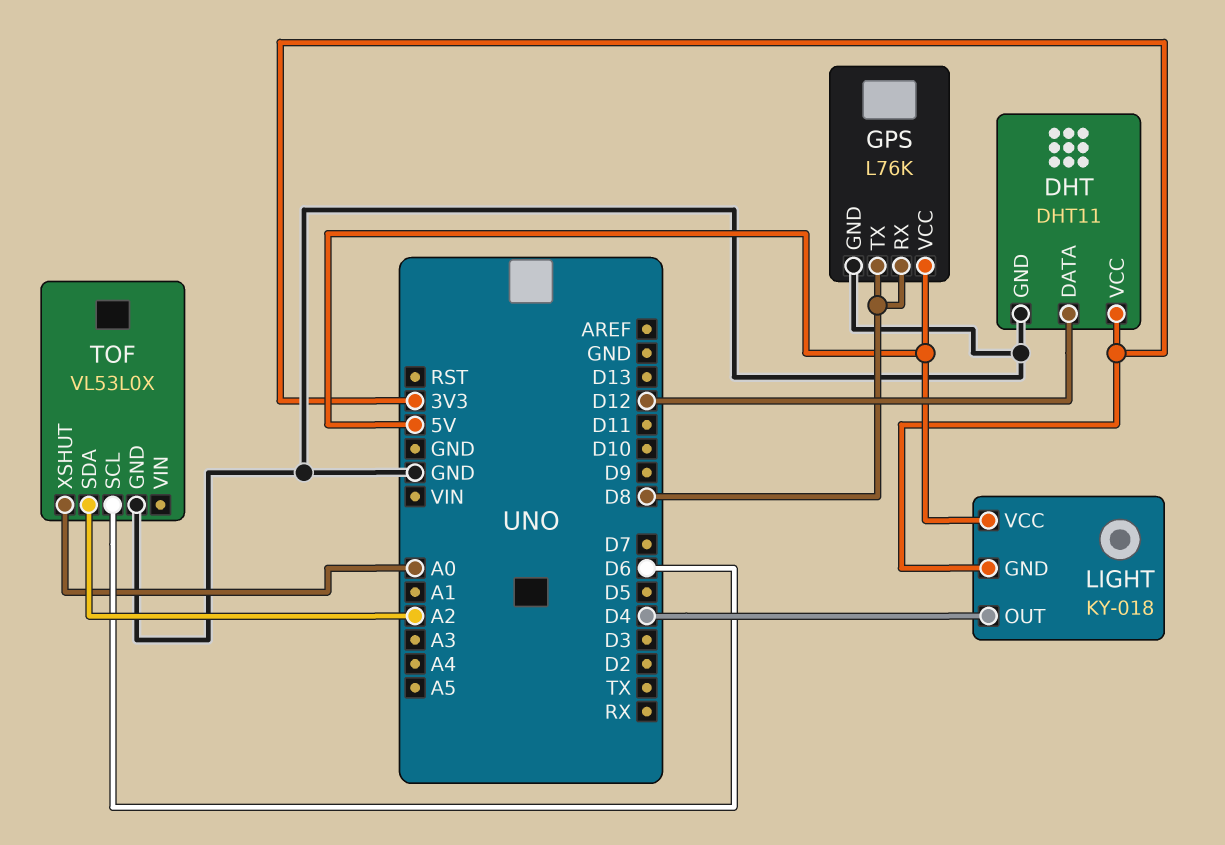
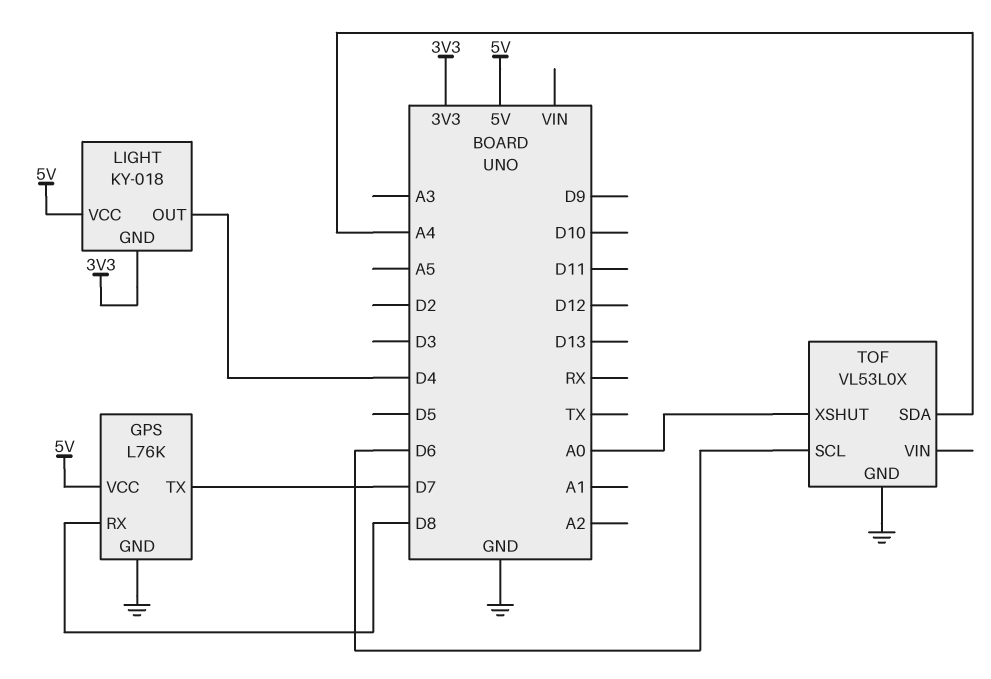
DHT: DHT11 -> none
DHT pin DATA: D12 -> none
DHT pin GND: GND -> none
DHT pin VCC: 3V3 -> none
GPS pin TX: D8 -> D7
TOF pin SDA: A2 -> A4

